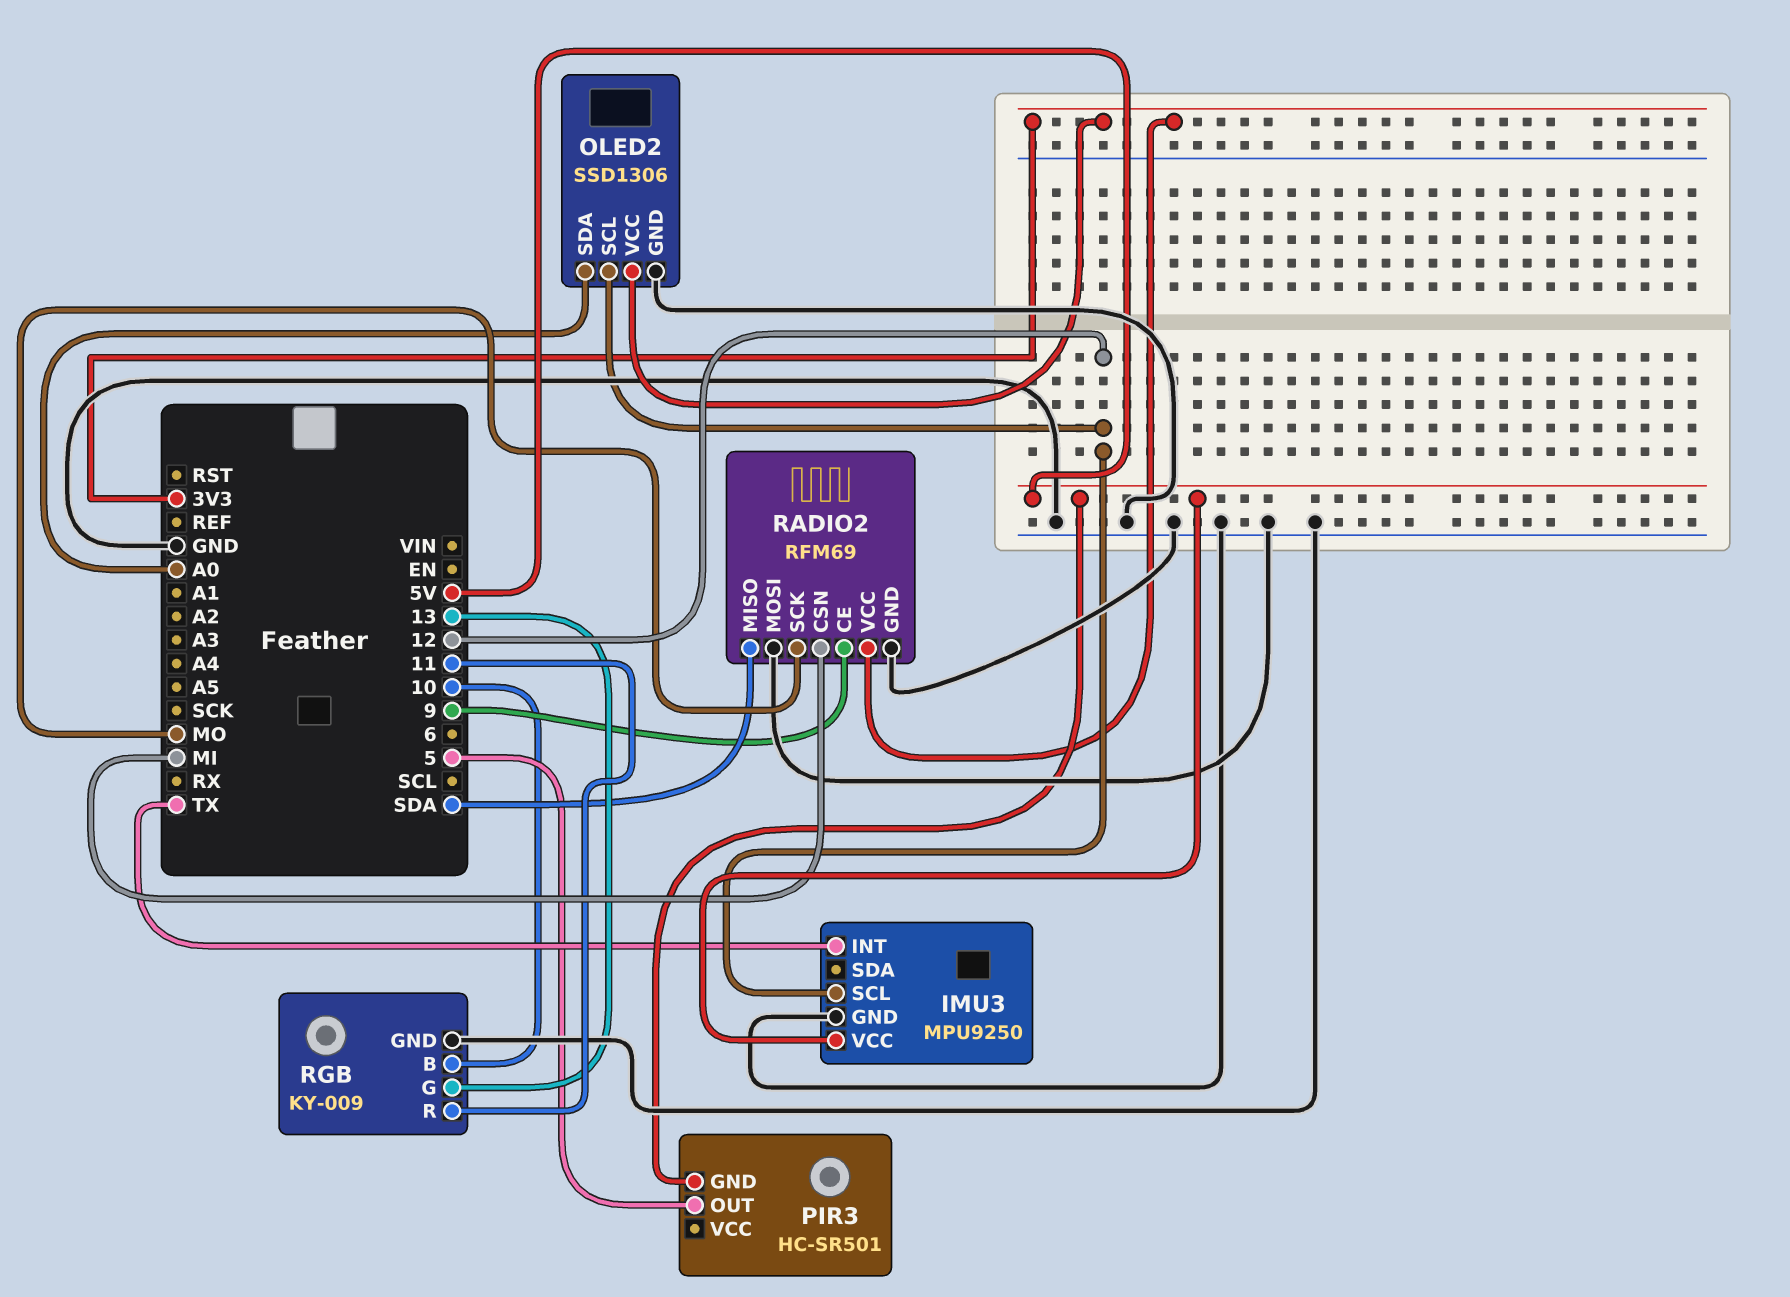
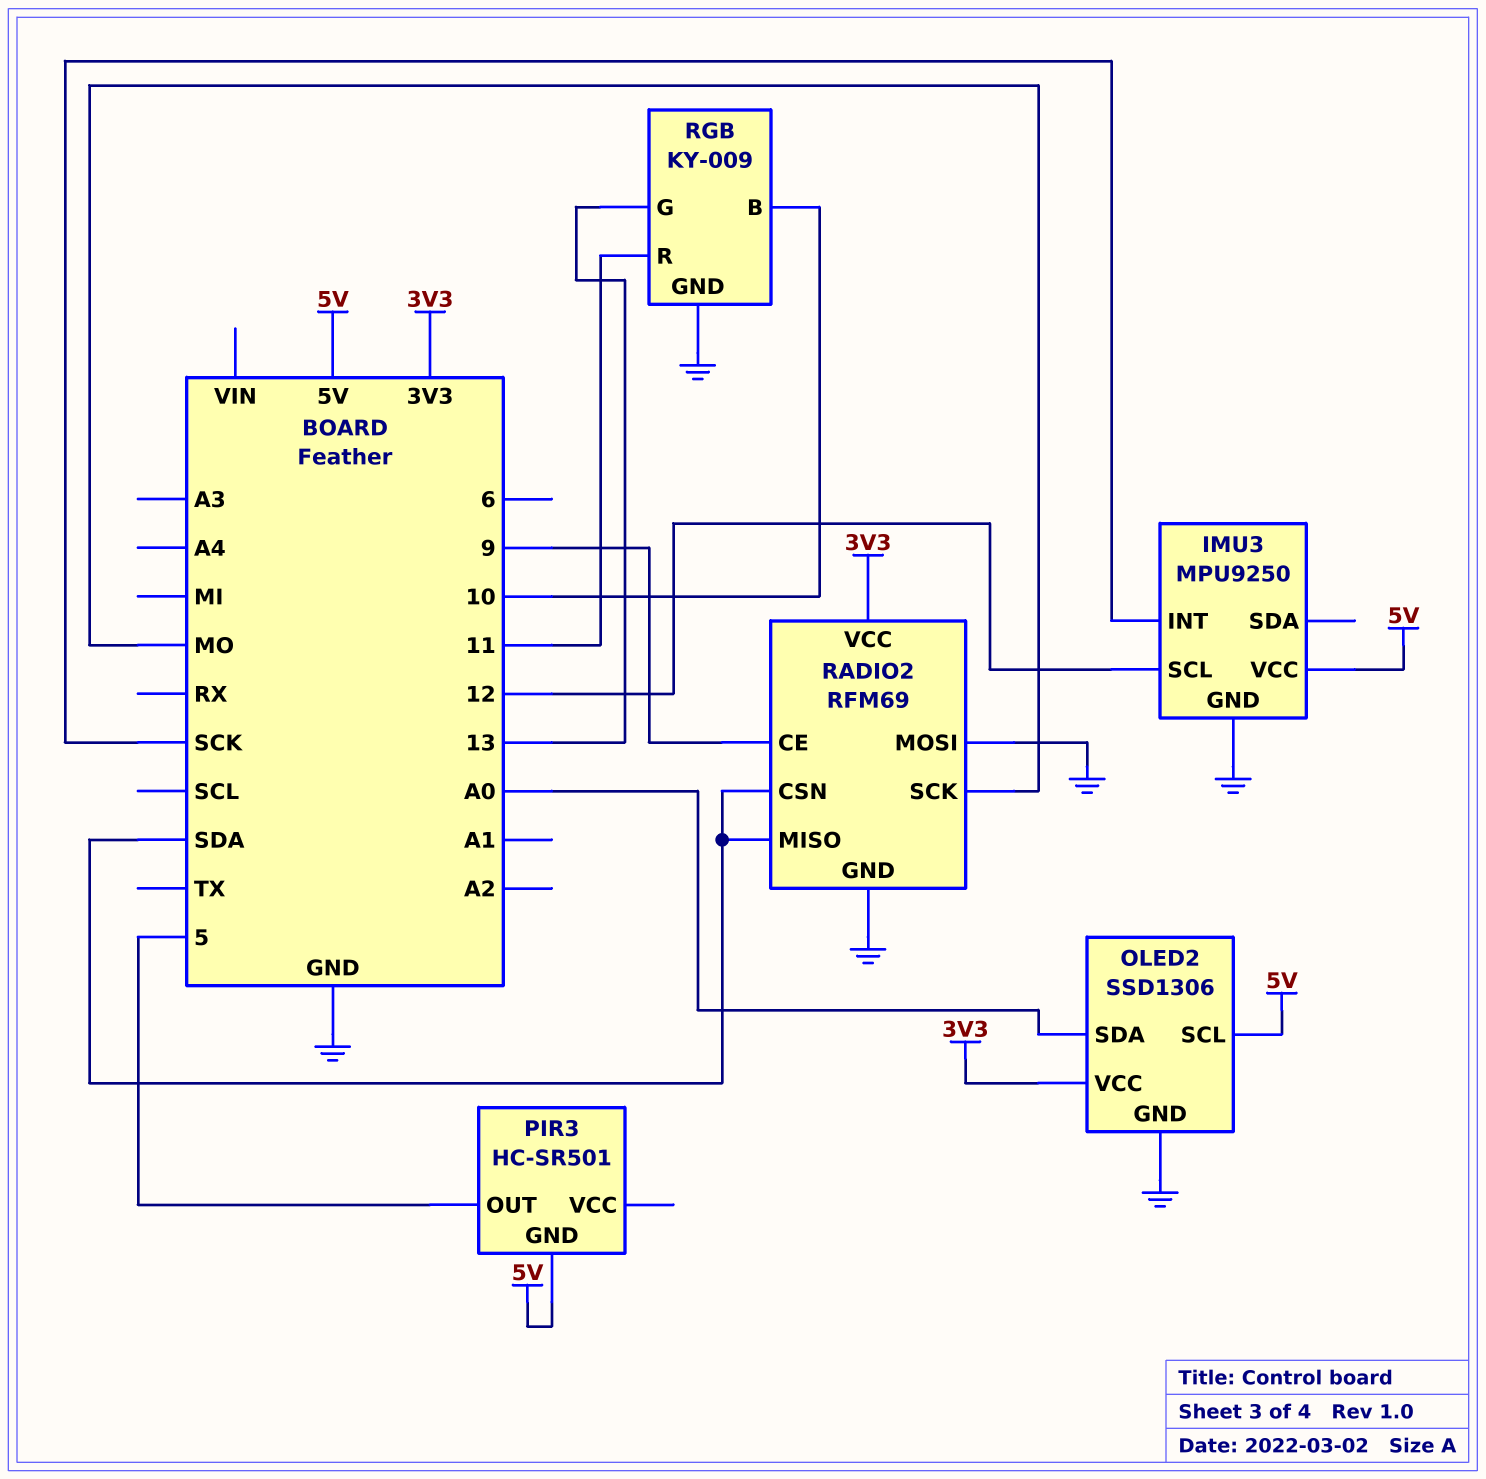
IMU3 pin INT: TX -> SCK
OLED2 pin SCL: 12 -> 5V
RADIO2 pin CSN: MI -> SDA

